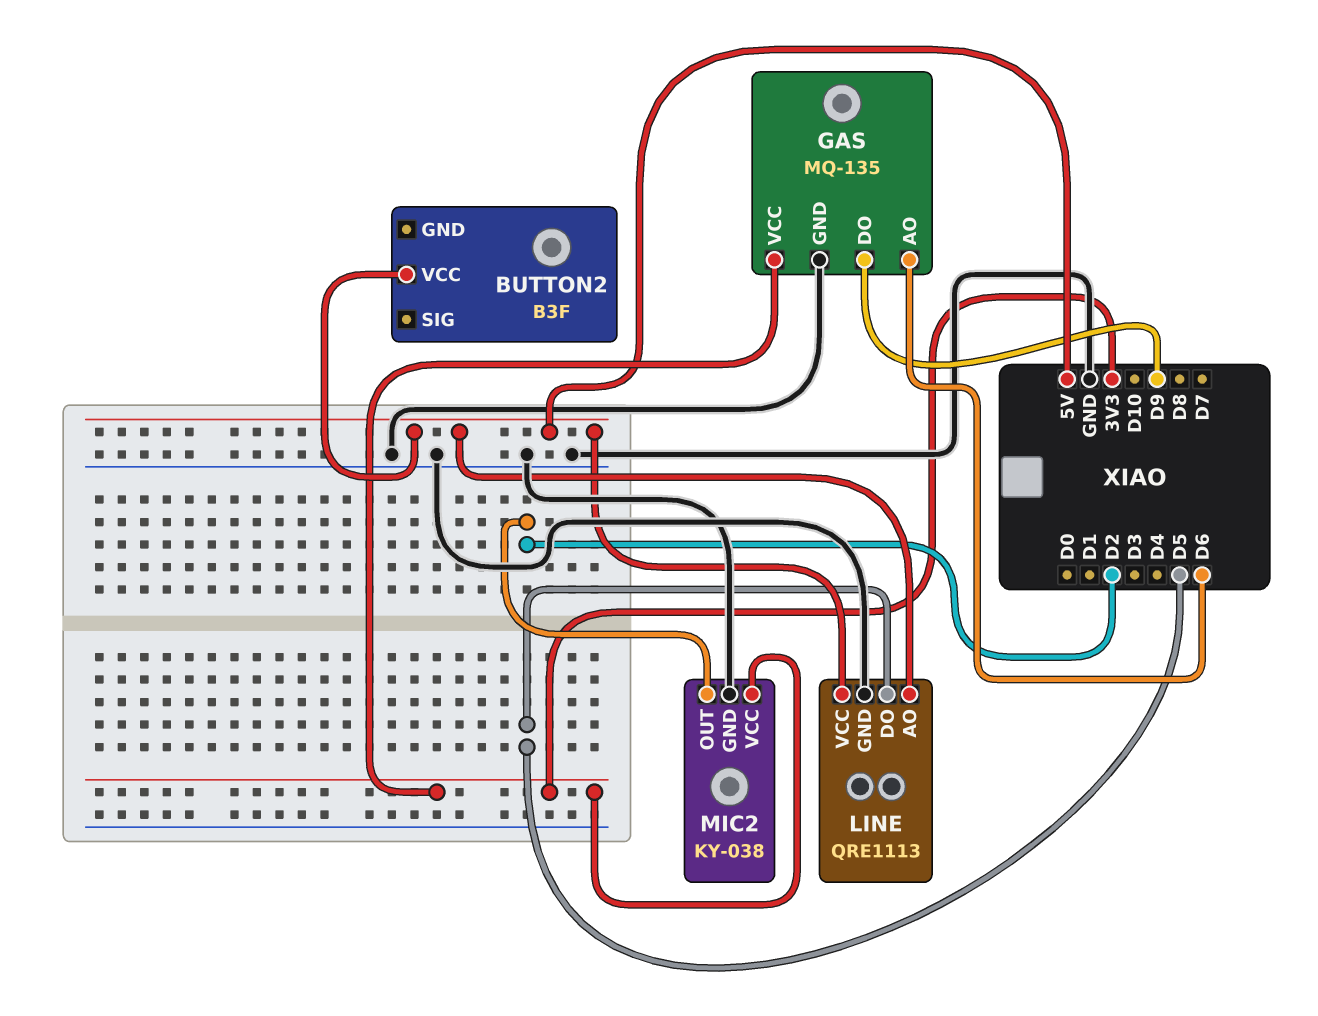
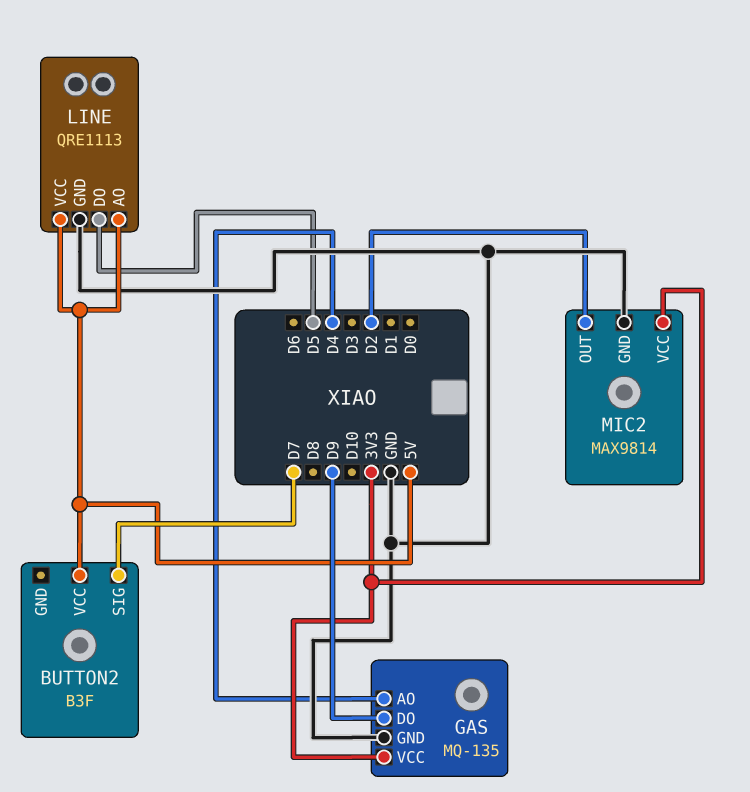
BUTTON2 pin SIG: none -> D7
GAS pin AO: D6 -> D4
MIC2: KY-038 -> MAX9814

